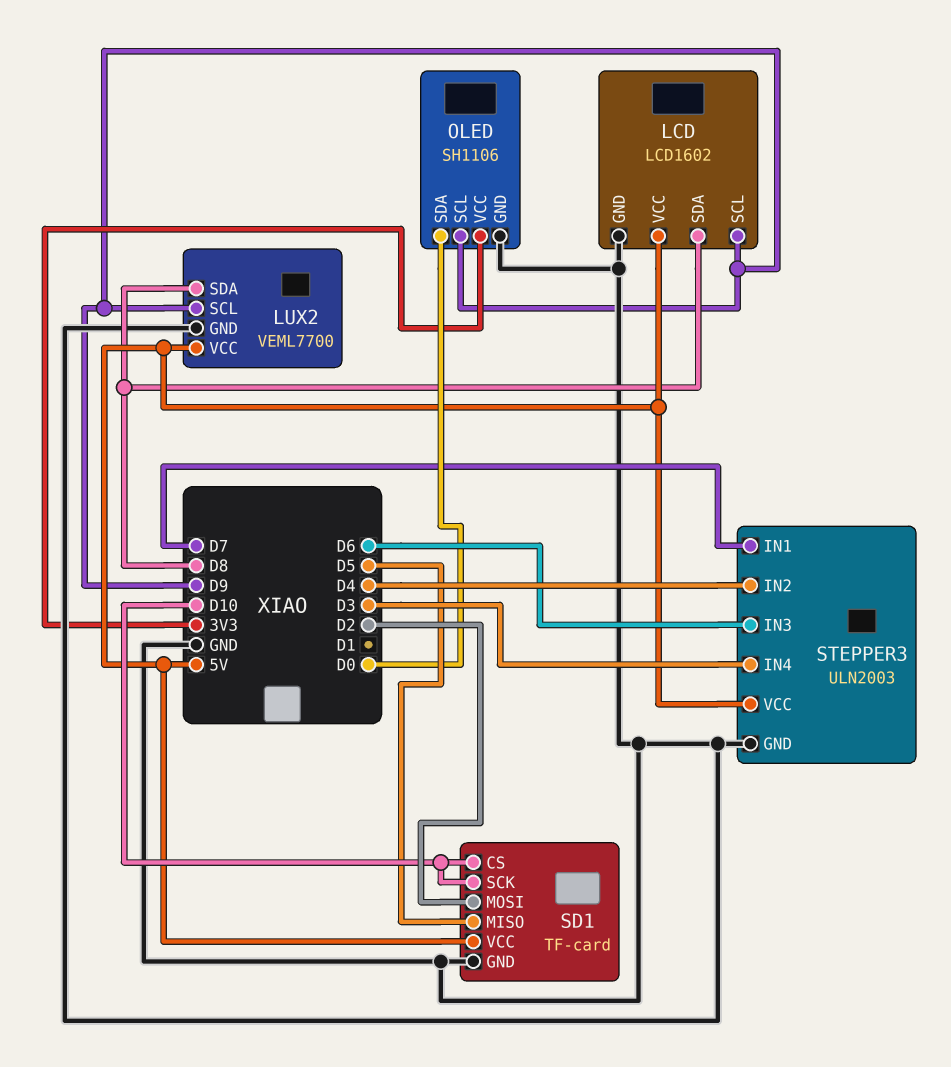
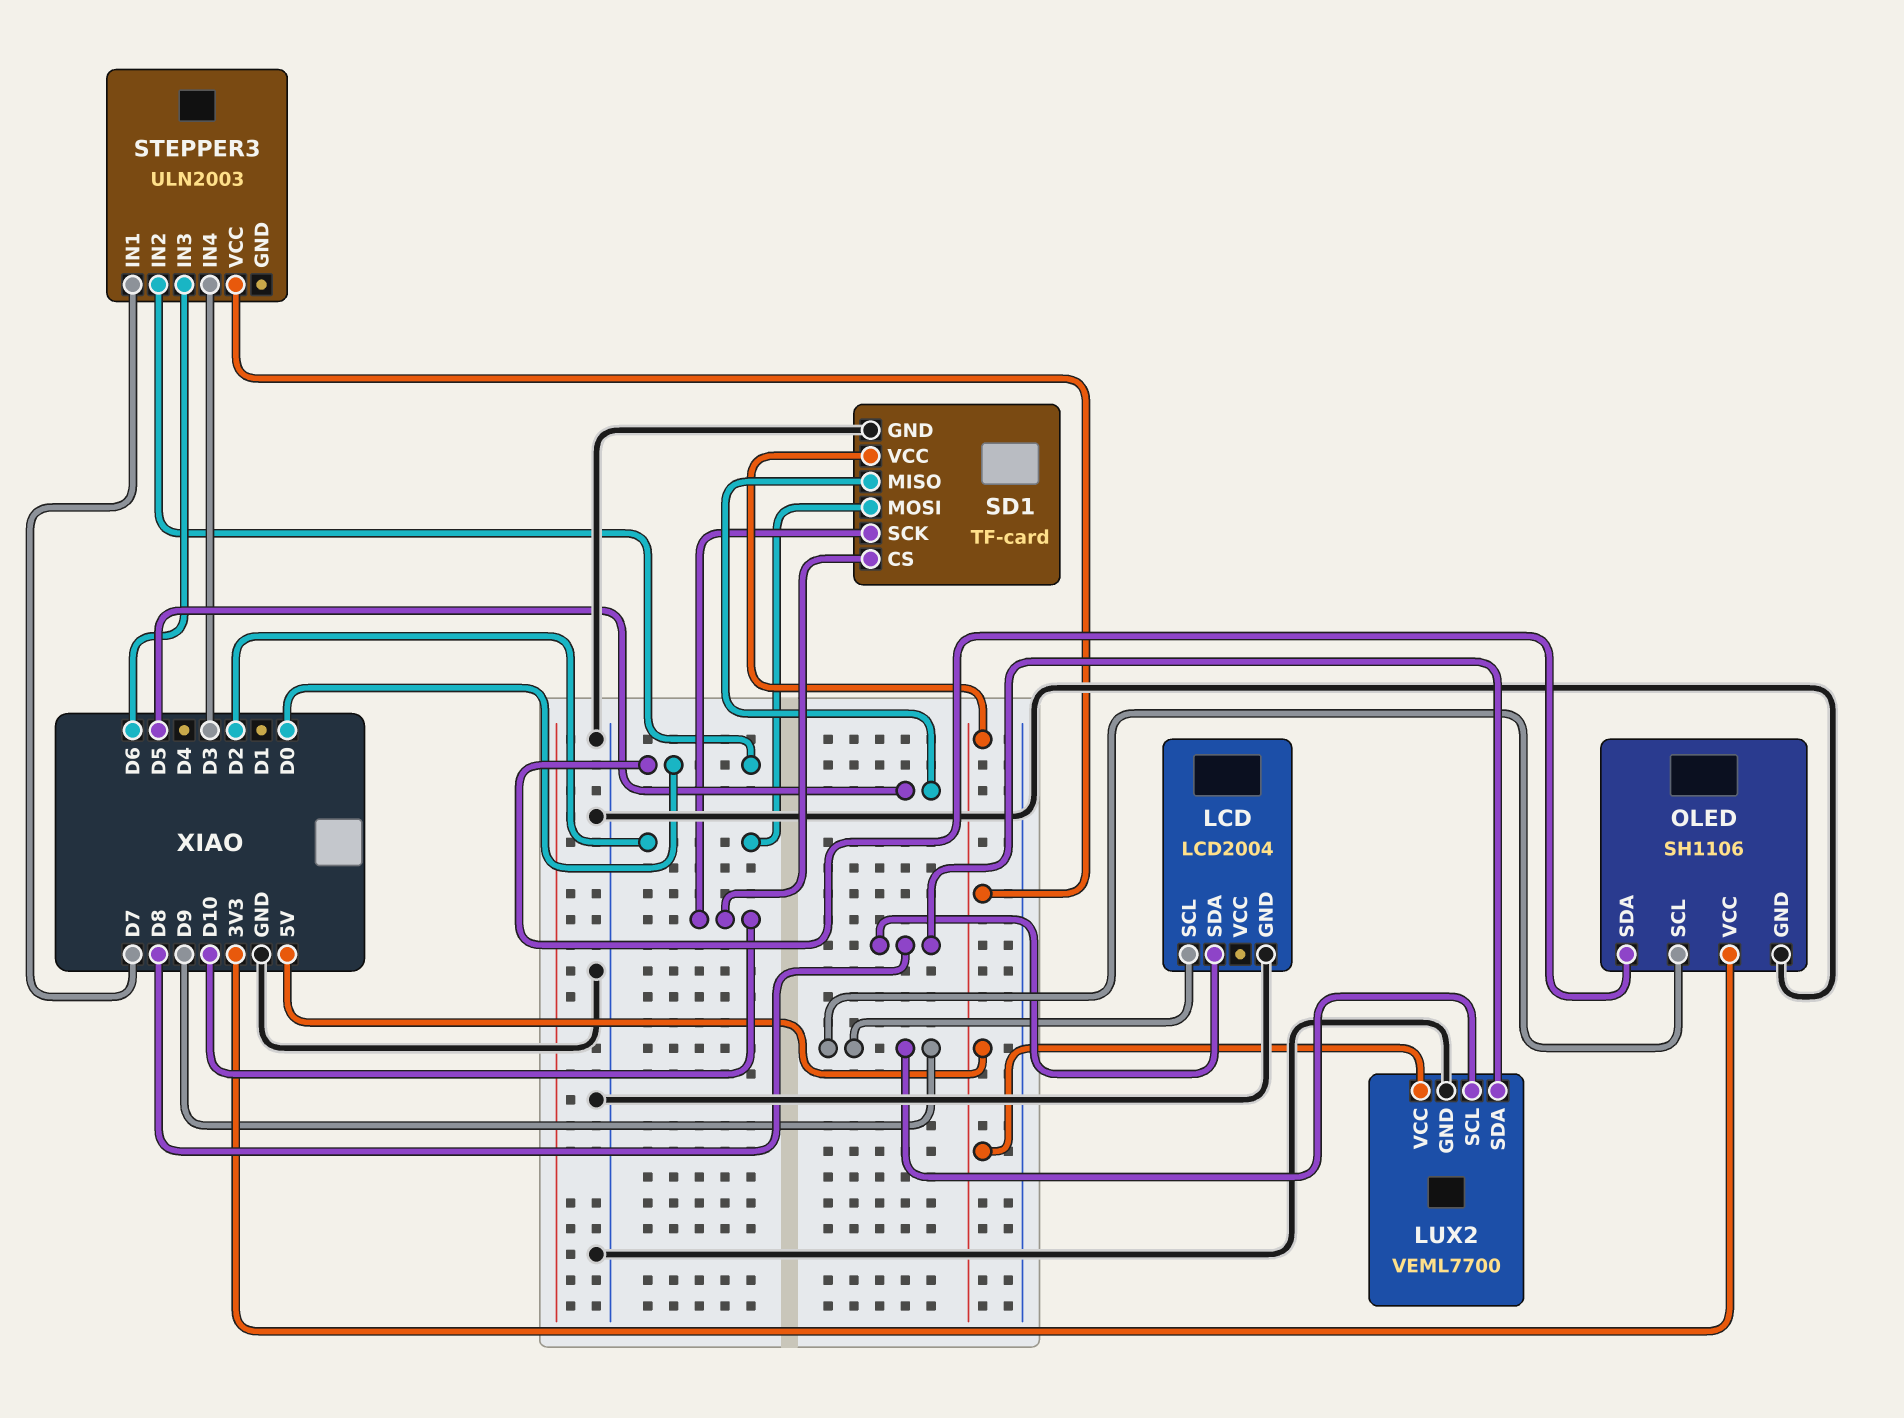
LCD: LCD1602 -> LCD2004
LCD pin VCC: 5V -> none
STEPPER3 pin GND: GND -> none
STEPPER3 pin IN2: D4 -> D0

